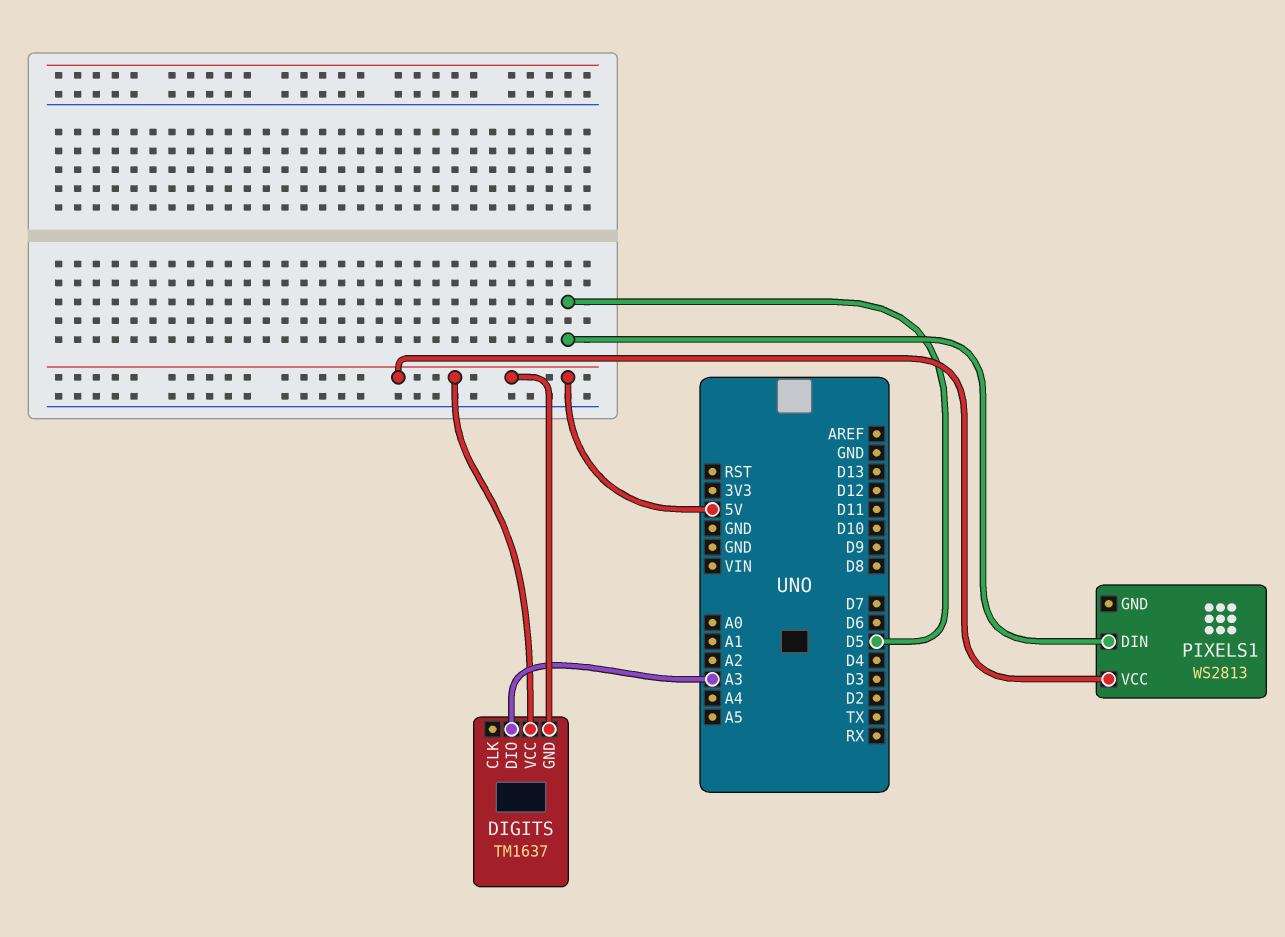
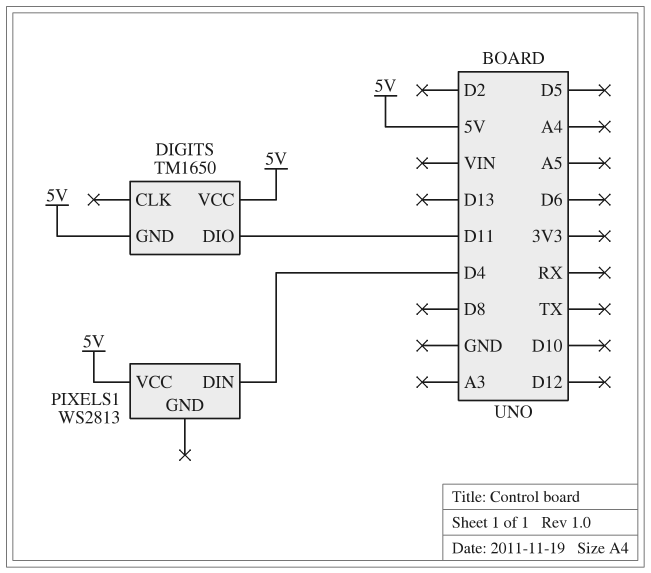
DIGITS: TM1637 -> TM1650
DIGITS pin DIO: A3 -> D11
PIXELS1 pin DIN: D5 -> D4

